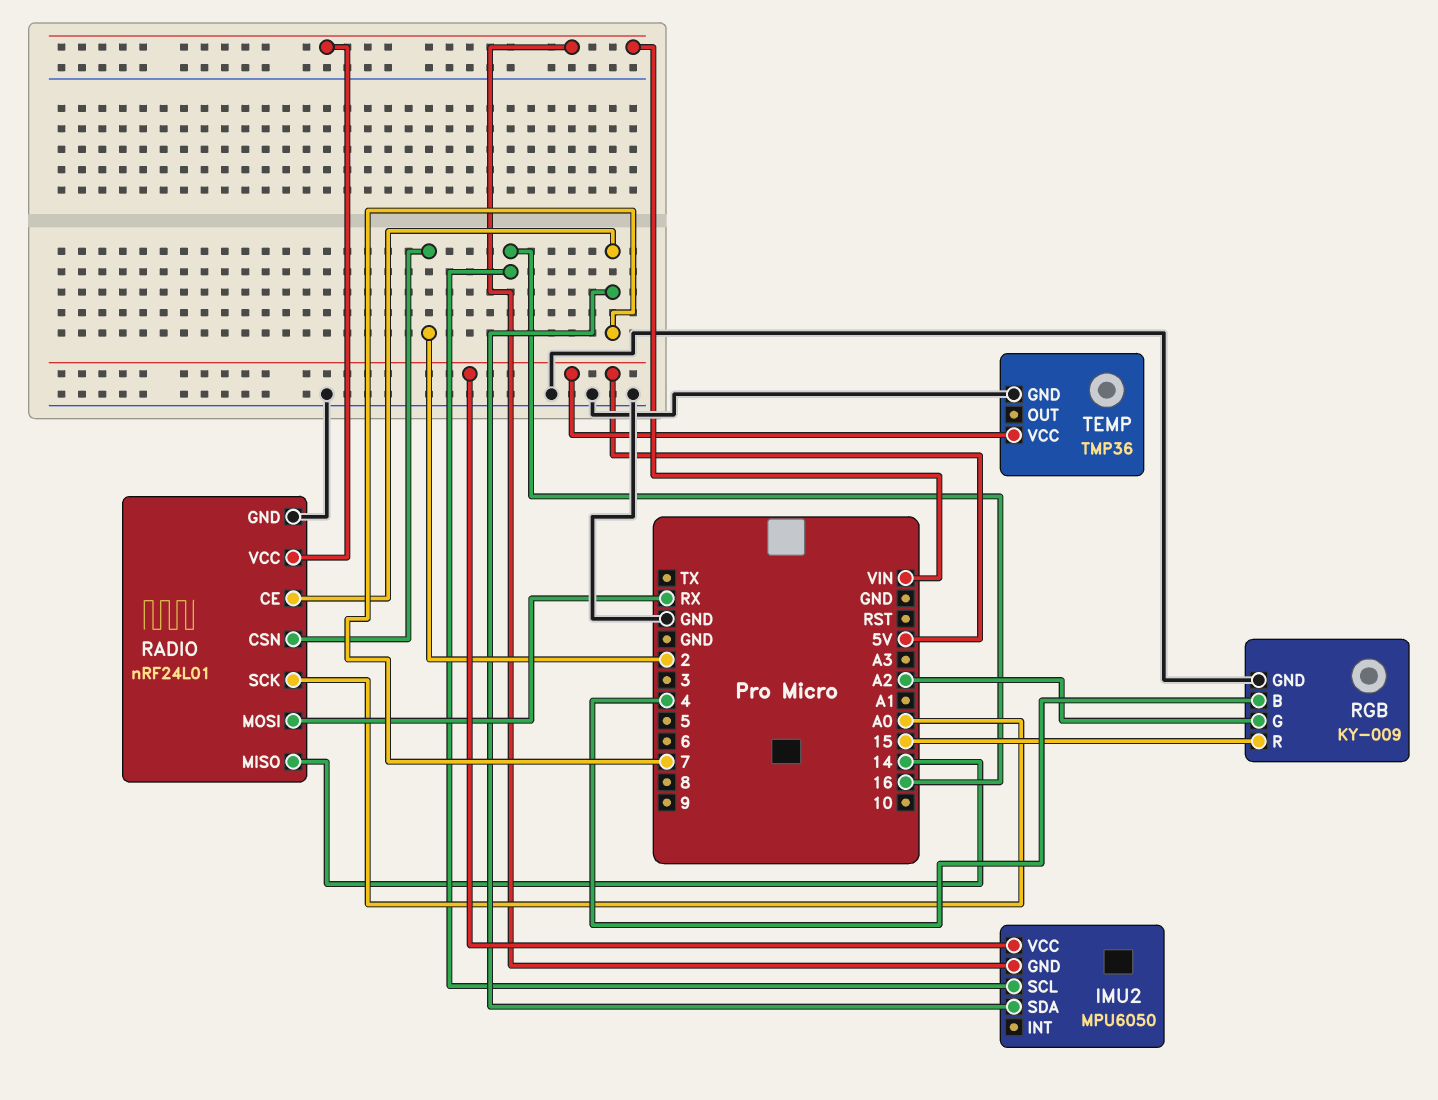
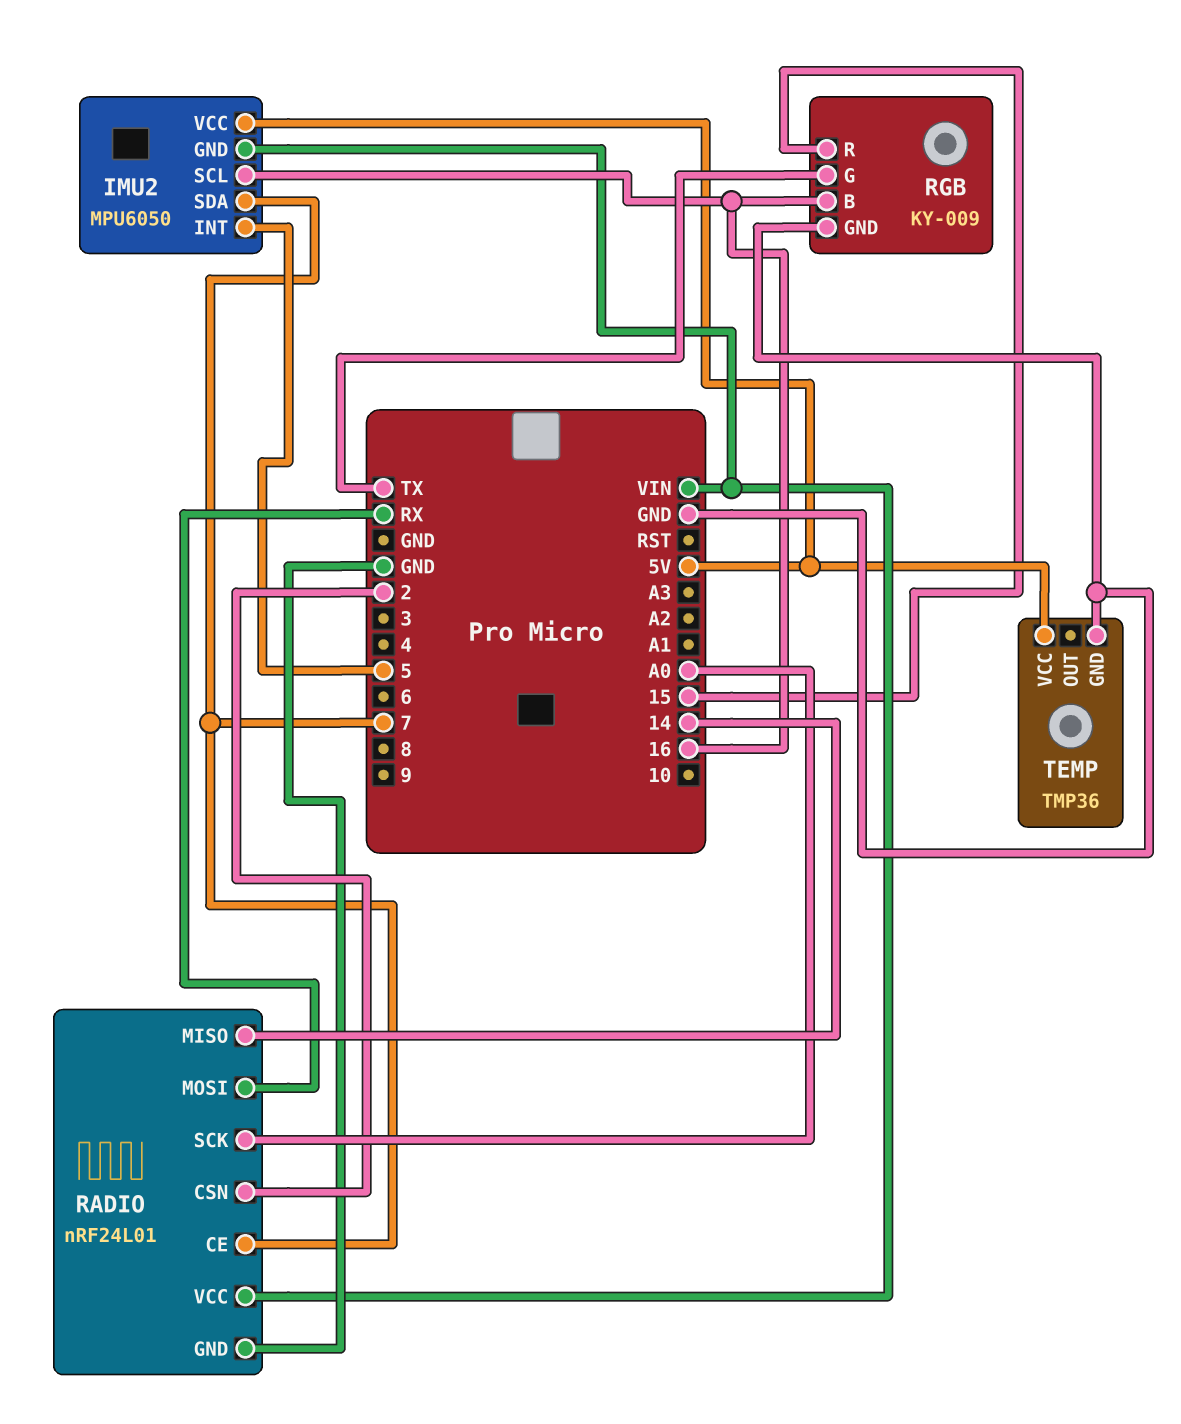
IMU2 pin INT: none -> 5
RGB pin B: 4 -> 16
RGB pin G: A2 -> TX

